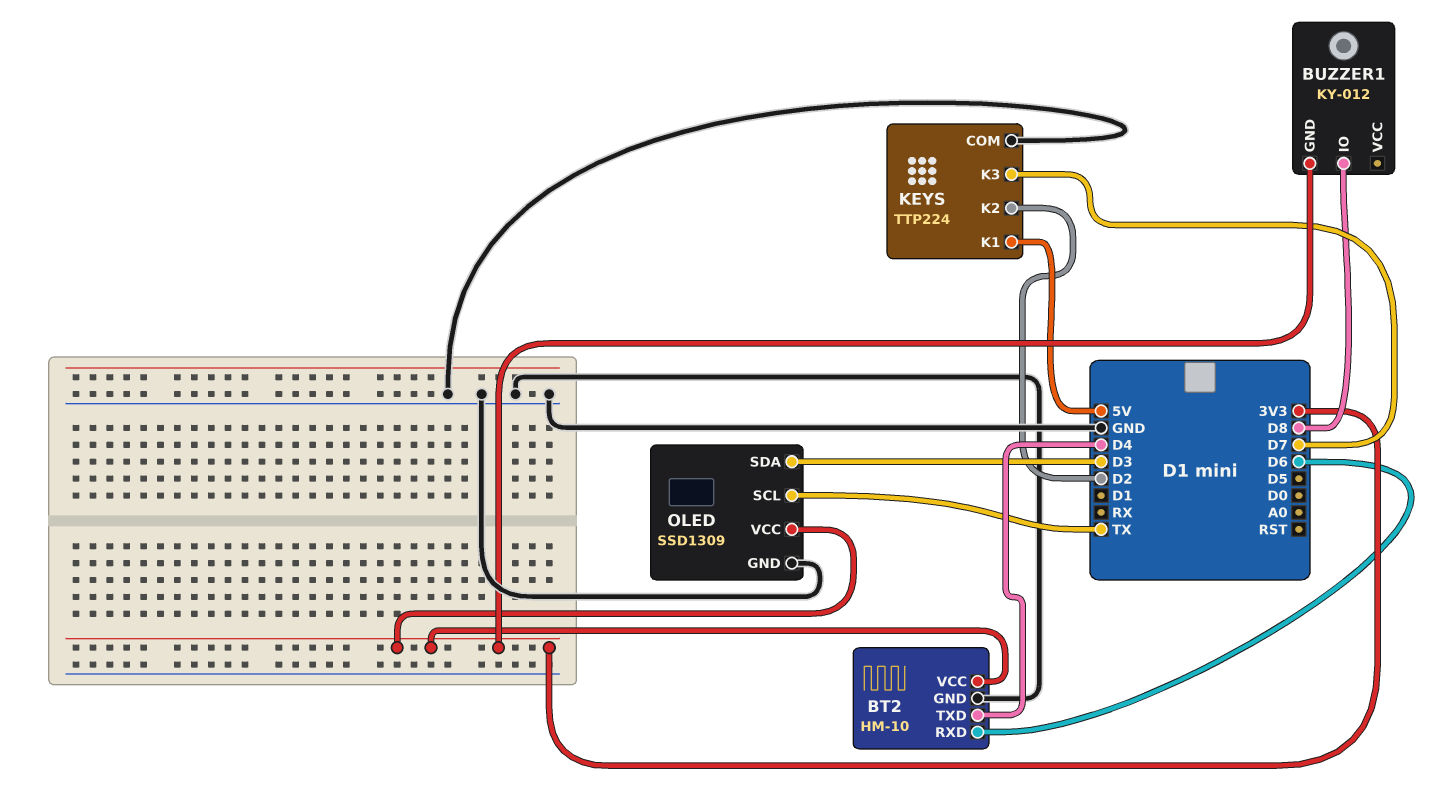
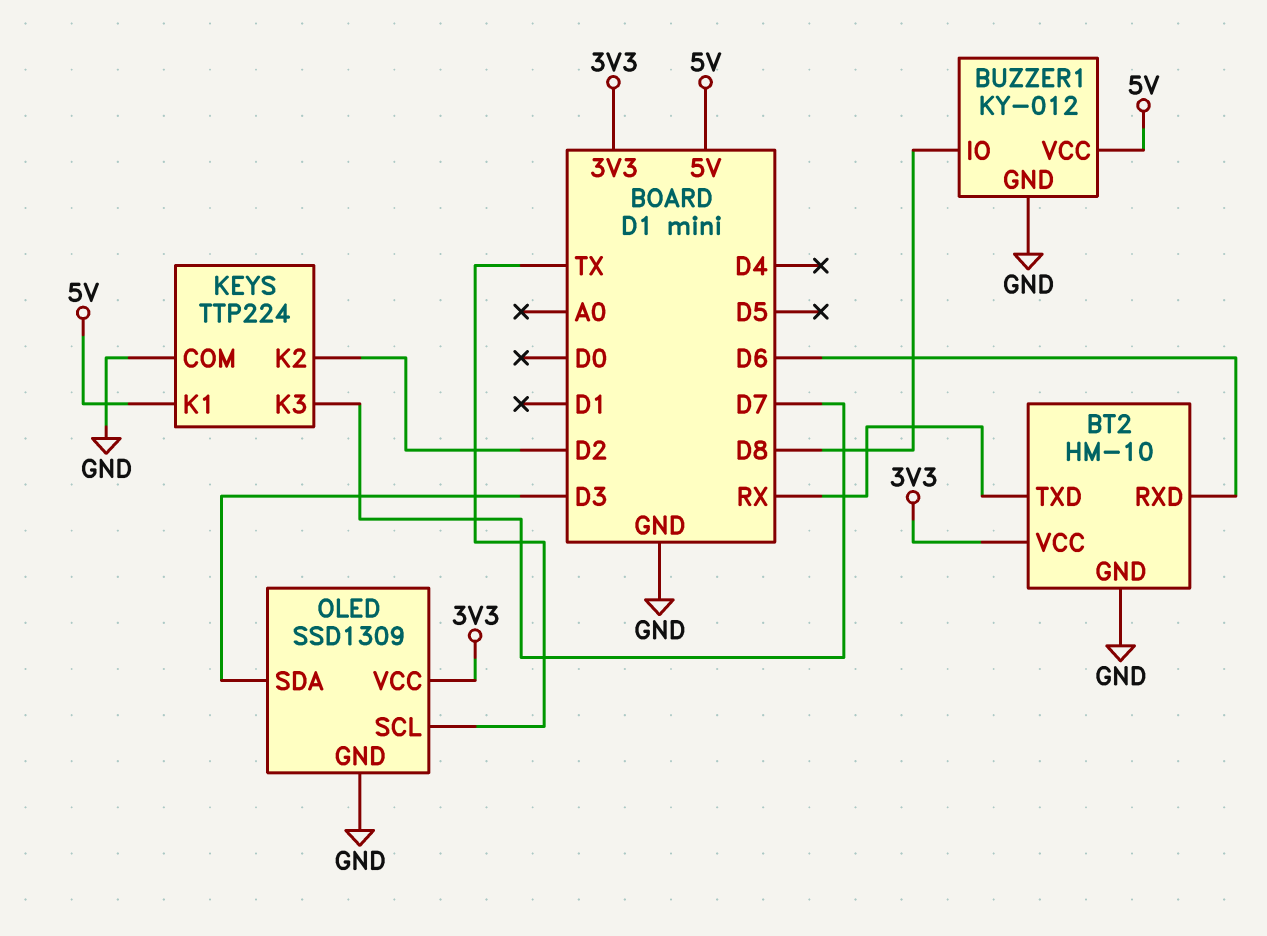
BT2 pin TXD: D4 -> RX
BUZZER1 pin GND: 3V3 -> GND
BUZZER1 pin VCC: none -> 5V

